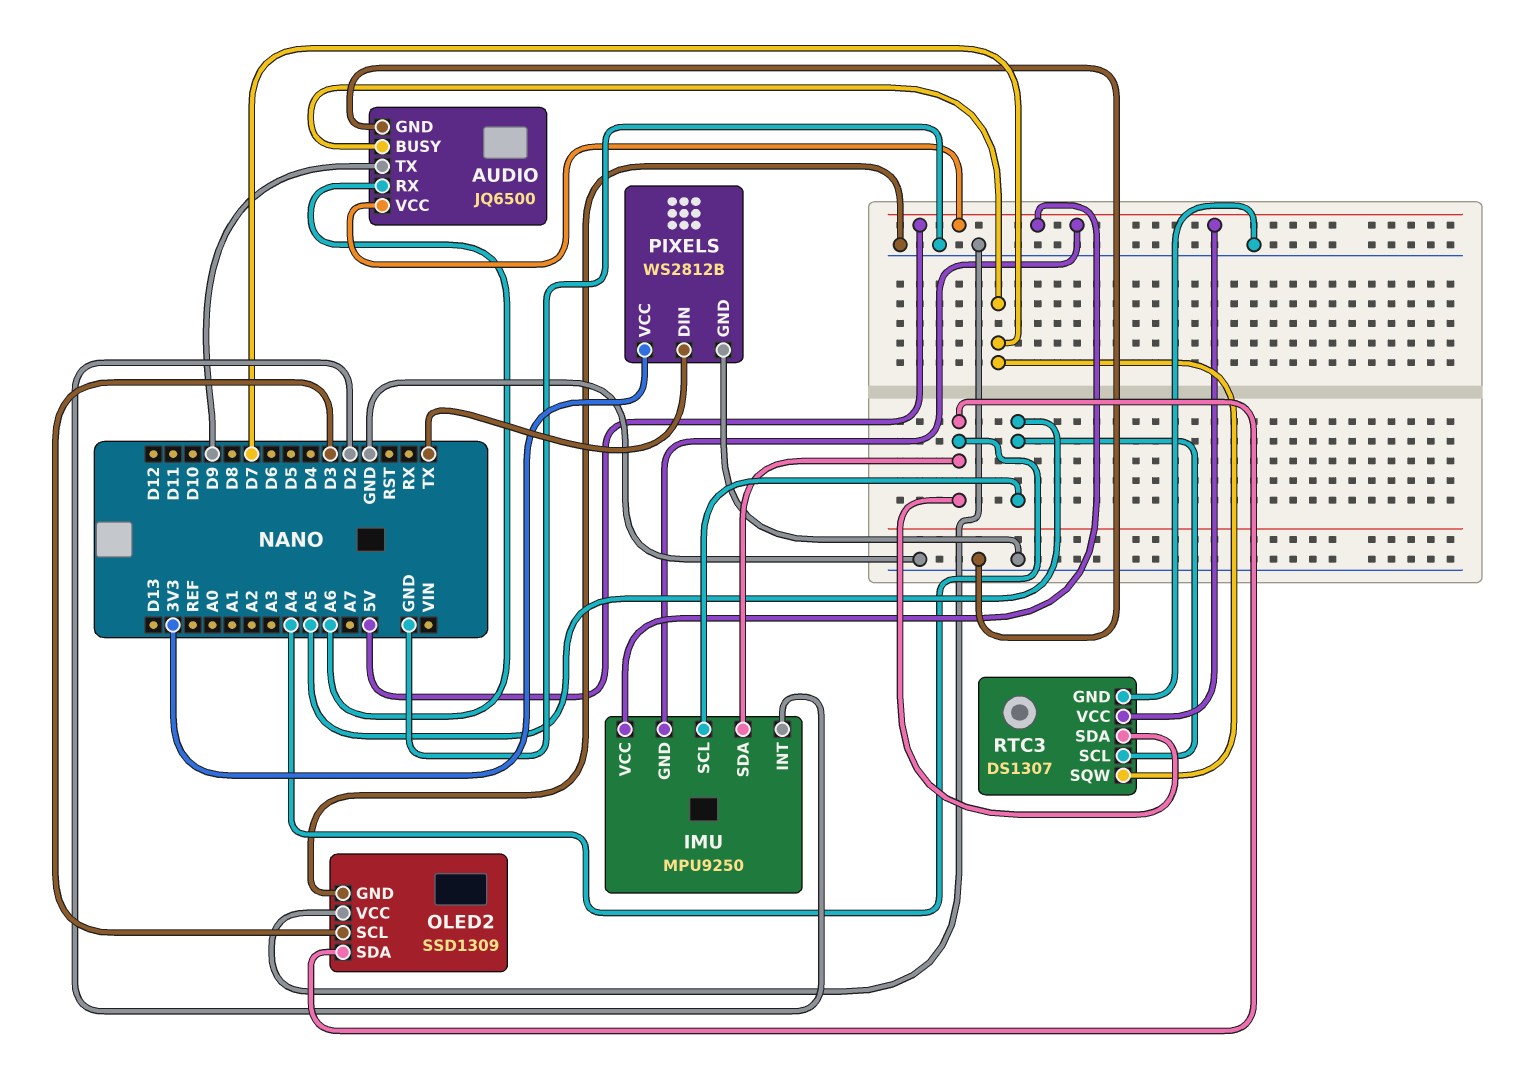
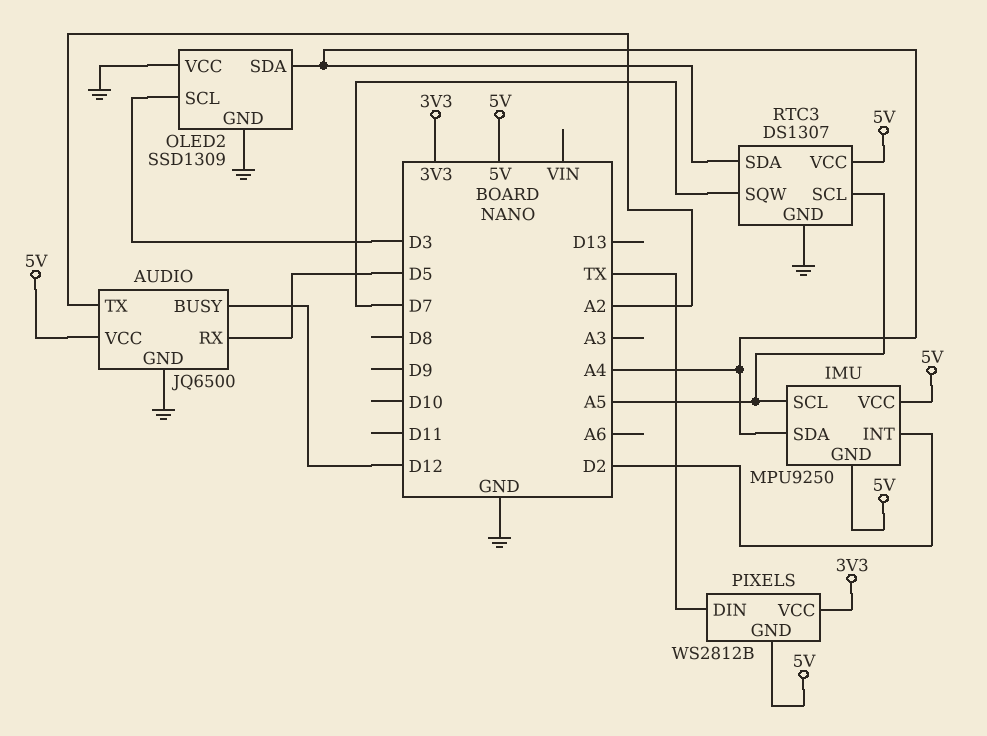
AUDIO pin BUSY: D7 -> D12
AUDIO pin RX: A6 -> D5
AUDIO pin TX: D9 -> A2
PIXELS pin GND: GND -> 5V

